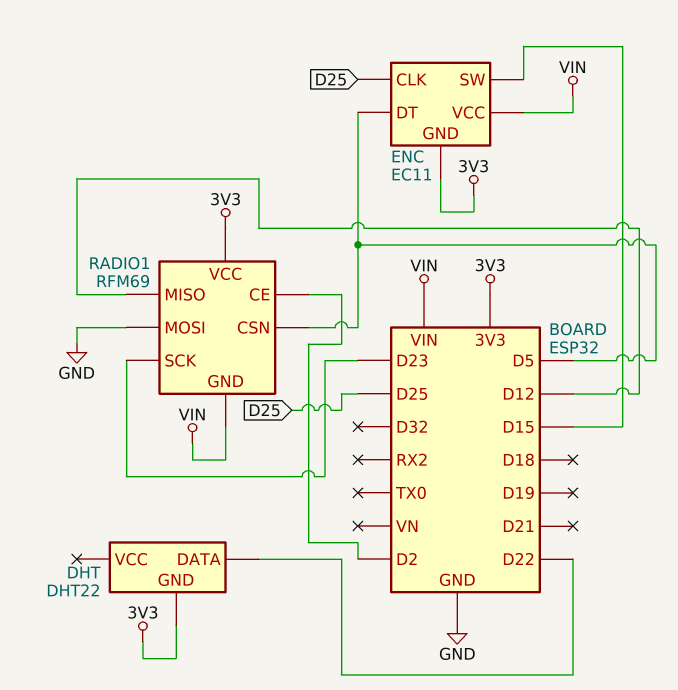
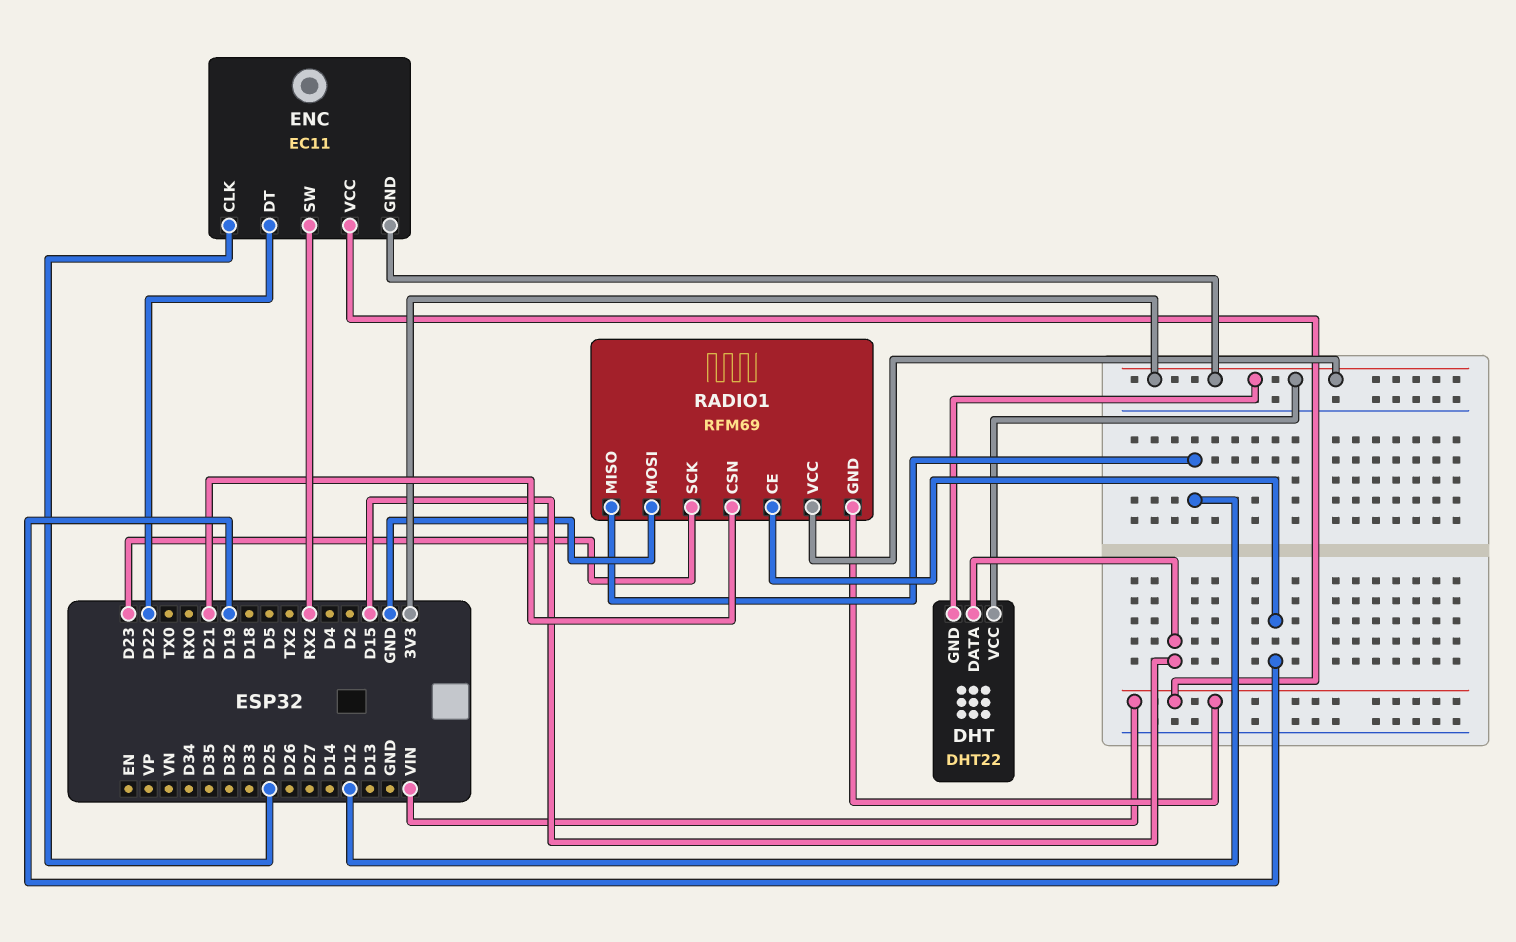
DHT pin DATA: D22 -> D15
DHT pin VCC: none -> 3V3
ENC pin DT: D5 -> D22
ENC pin SW: D15 -> RX2
RADIO1 pin CE: D2 -> D19
RADIO1 pin CSN: D5 -> D21

